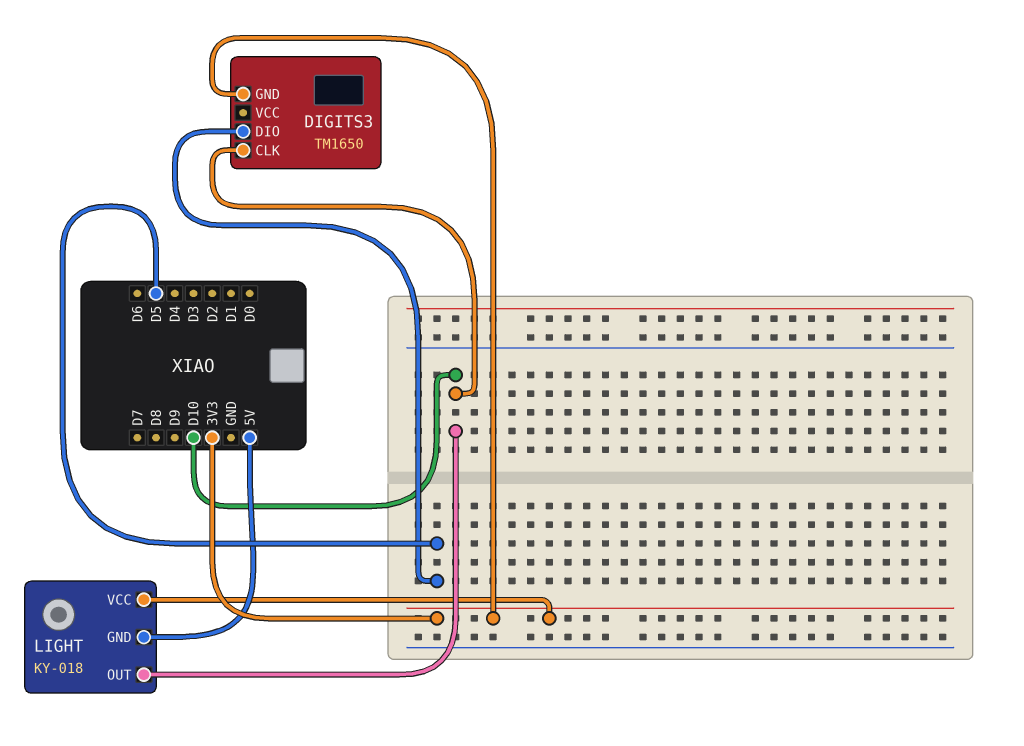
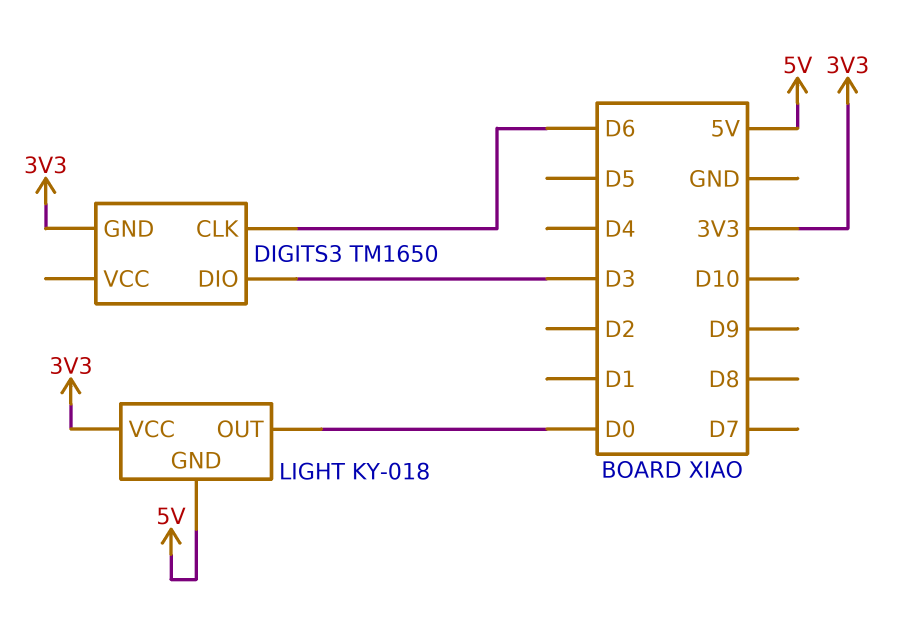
DIGITS3 pin CLK: D10 -> D6
DIGITS3 pin DIO: D5 -> D3
LIGHT pin OUT: D10 -> D0

